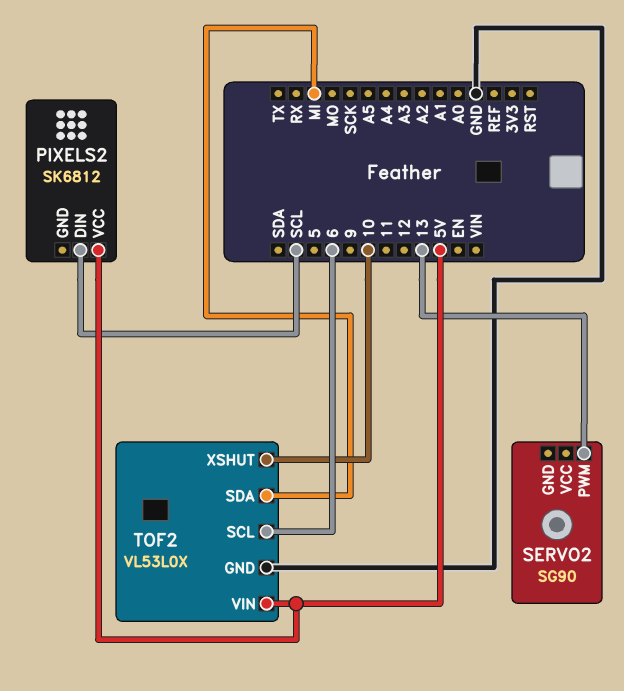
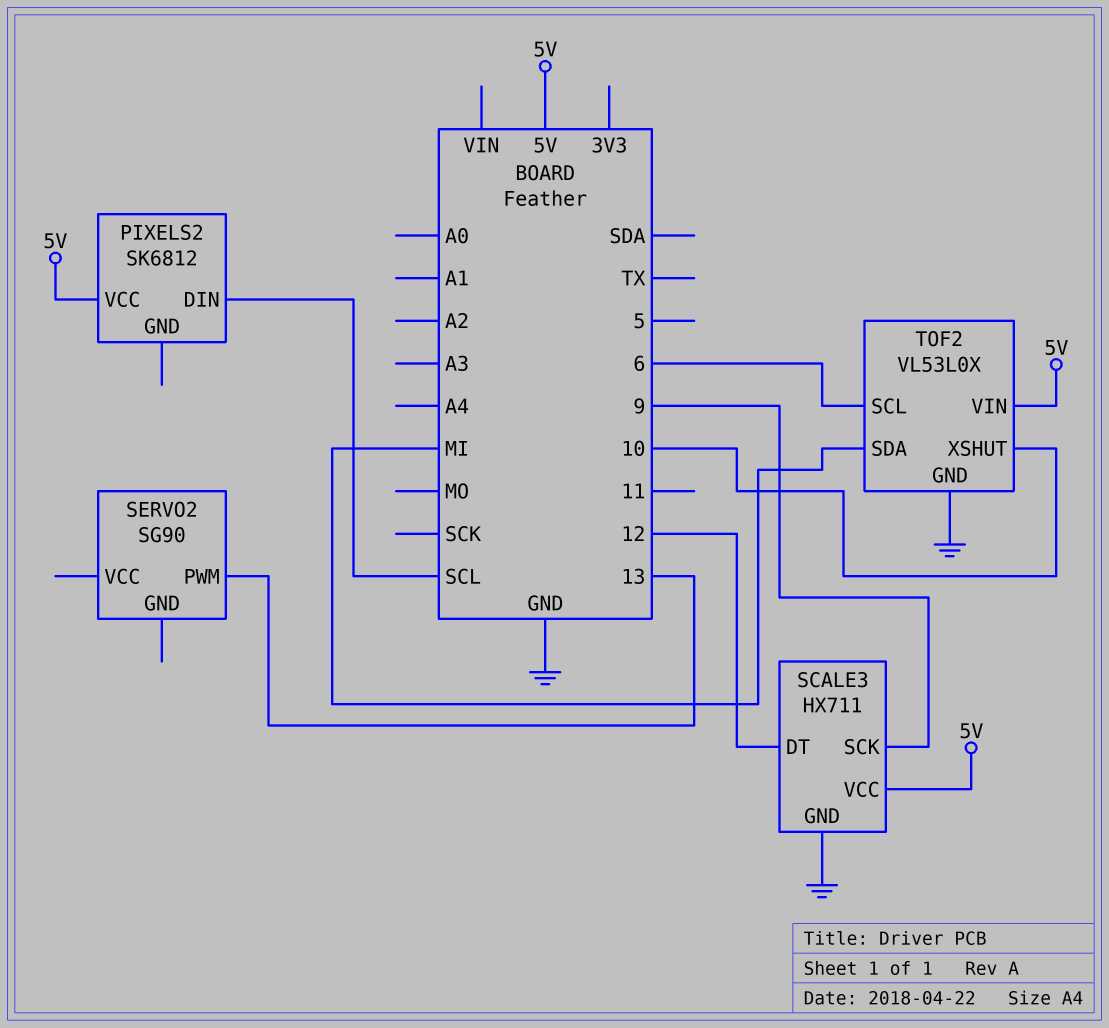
SCALE3: none -> HX711
SCALE3 pin DT: none -> 12
SCALE3 pin GND: none -> GND
SCALE3 pin SCK: none -> 9
SCALE3 pin VCC: none -> 5V

